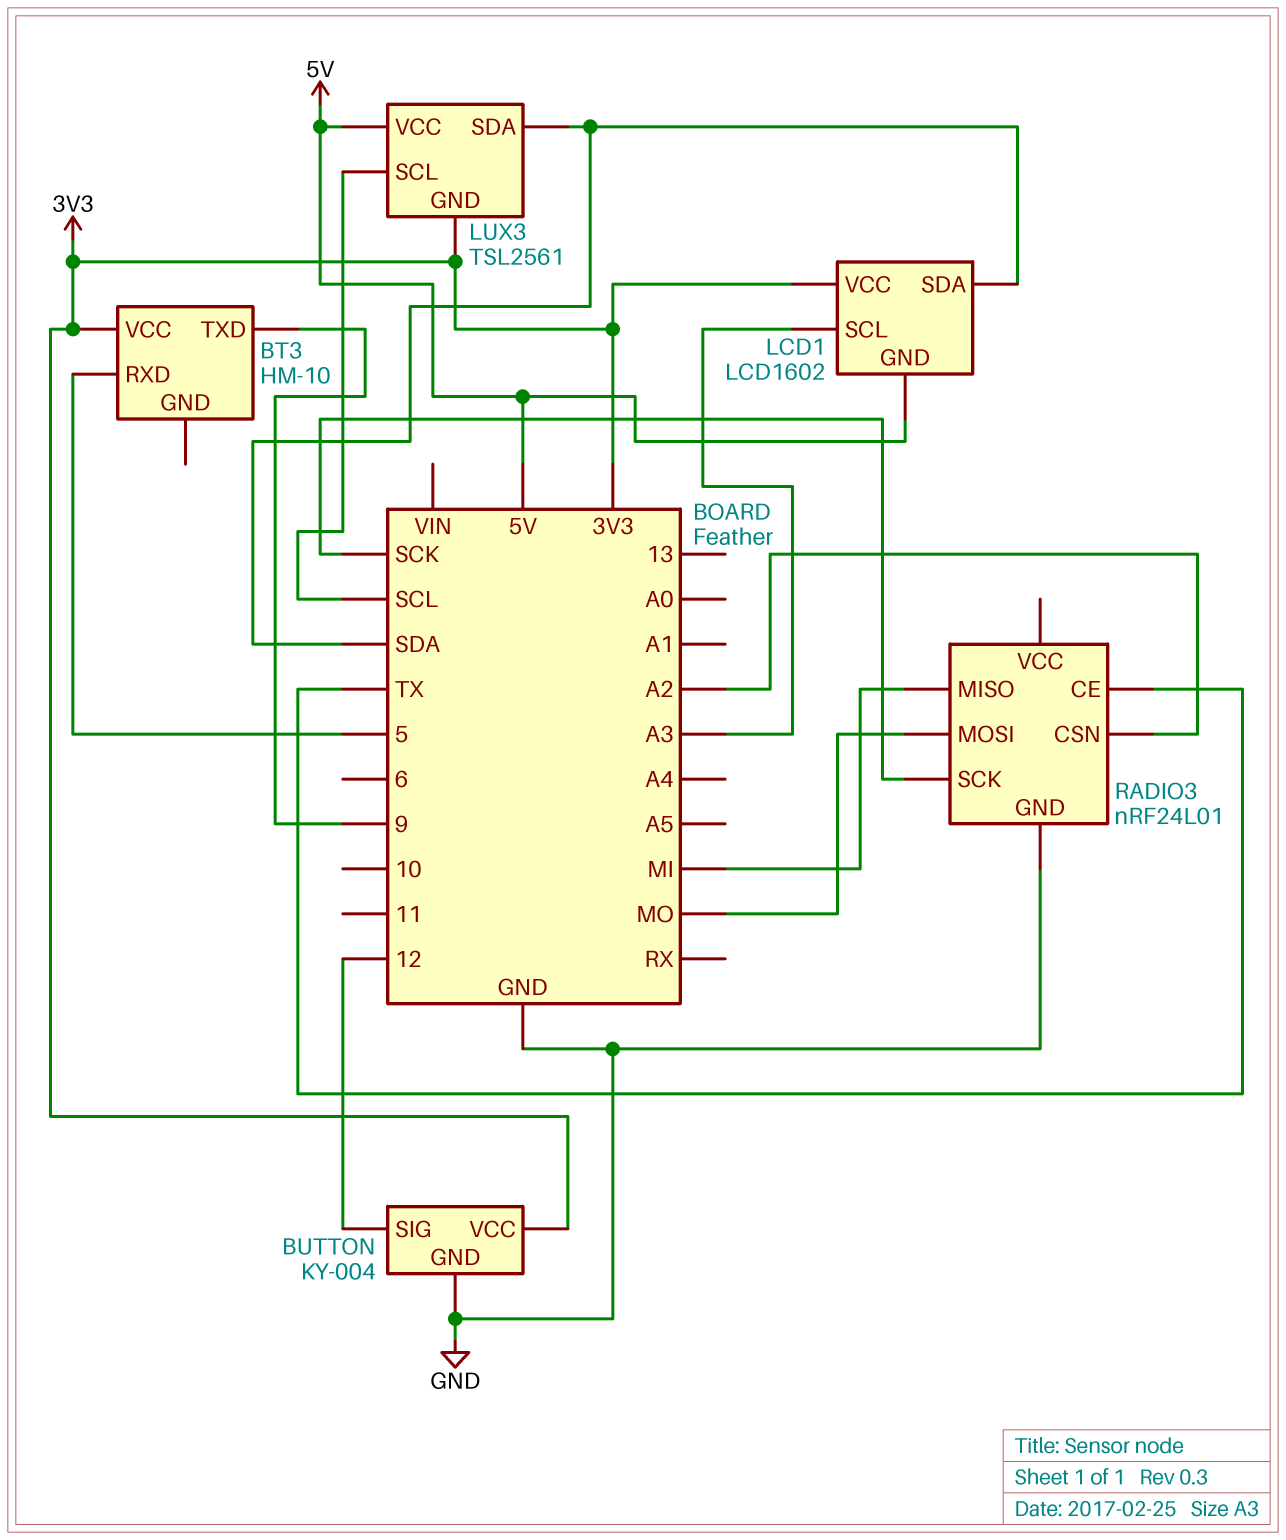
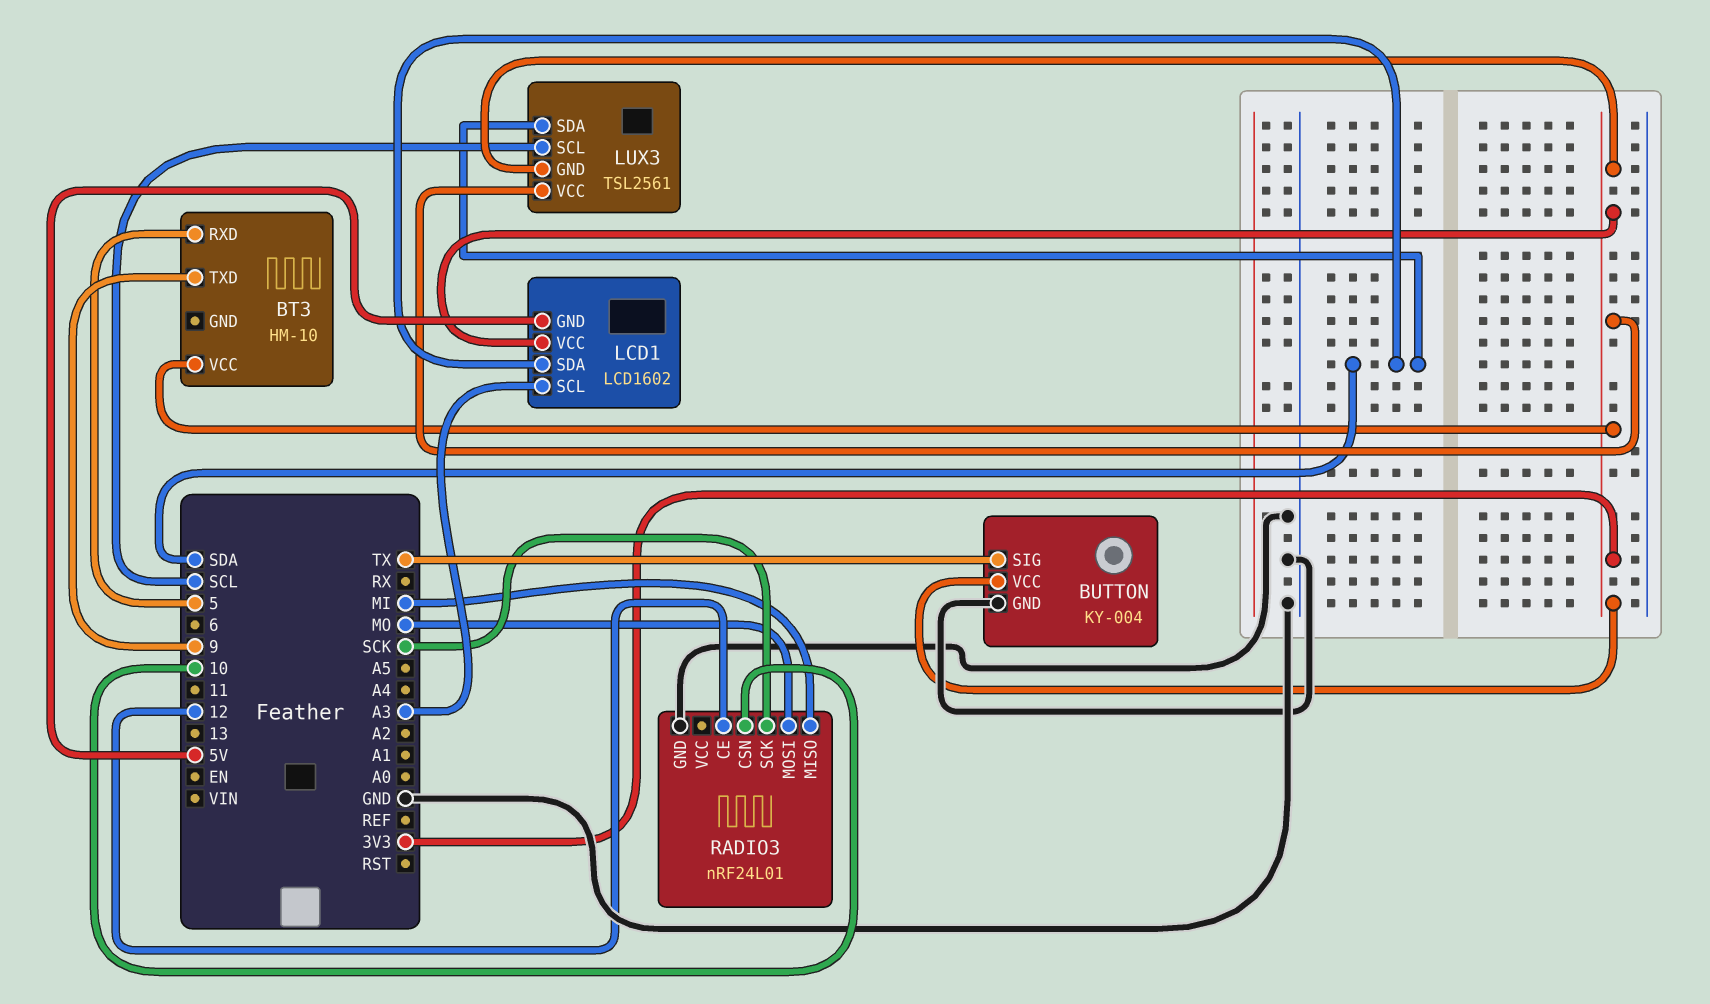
BUTTON pin SIG: 12 -> TX
LUX3 pin VCC: 5V -> 3V3
RADIO3 pin CE: TX -> 12
RADIO3 pin CSN: A2 -> 10

